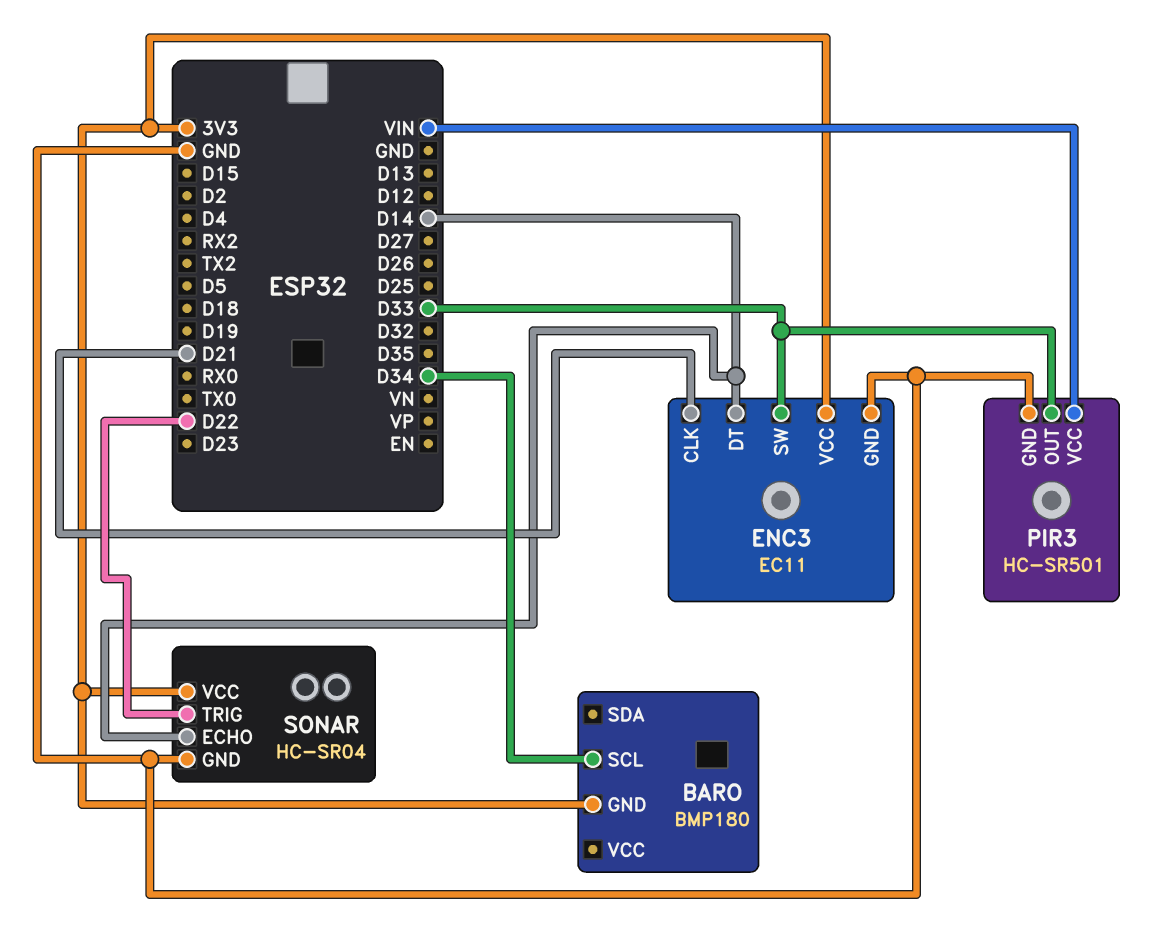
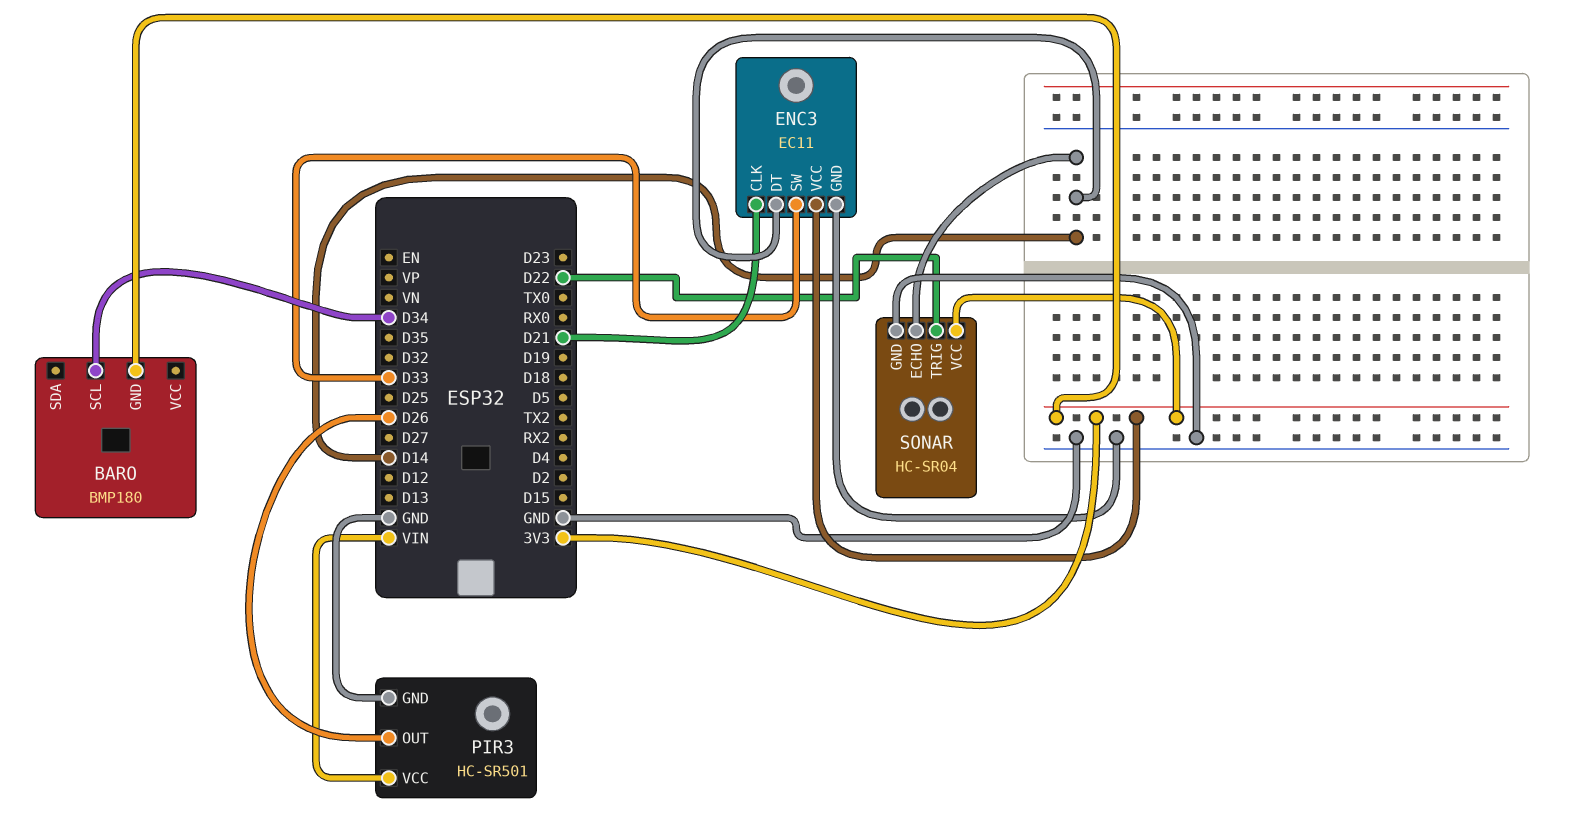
PIR3 pin OUT: D33 -> D26

